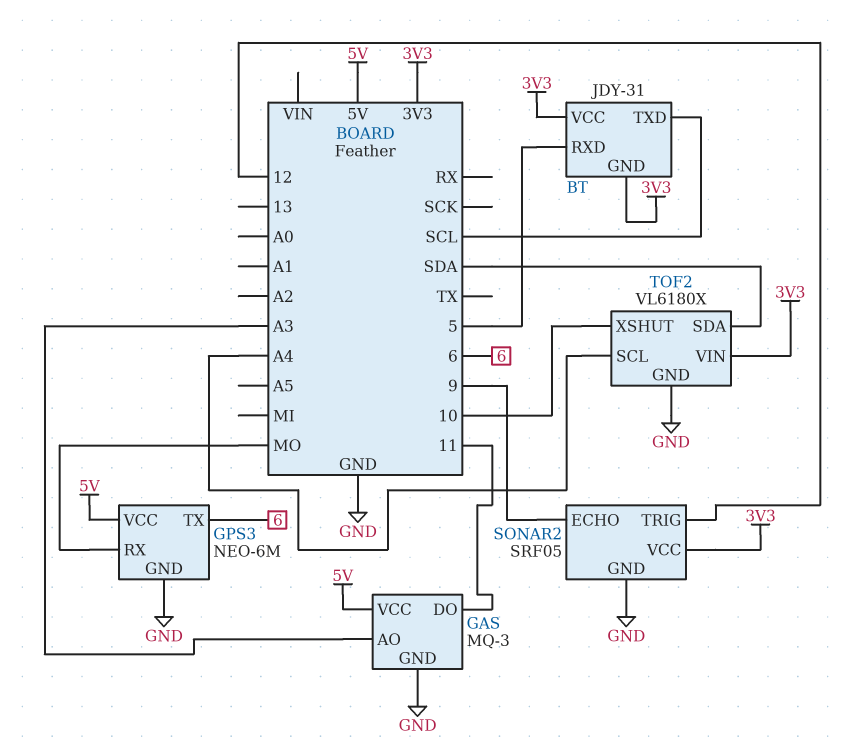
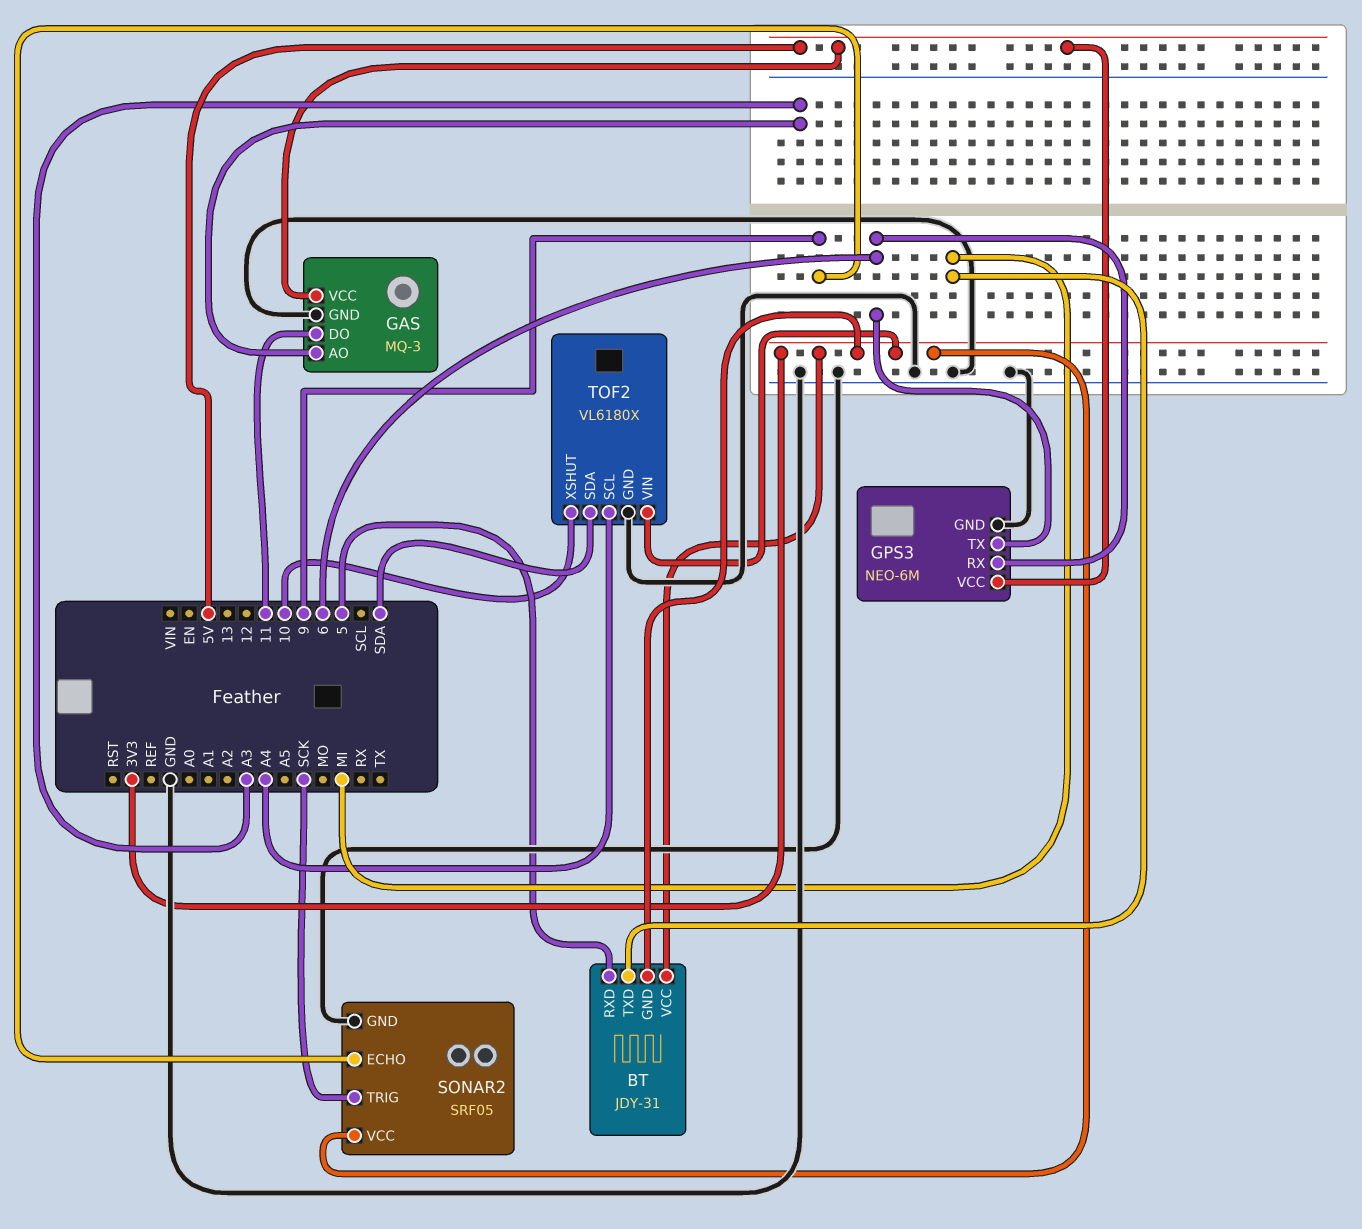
BT pin TXD: SCL -> MI
GPS3 pin RX: MO -> 6
SONAR2 pin TRIG: 12 -> SCK

